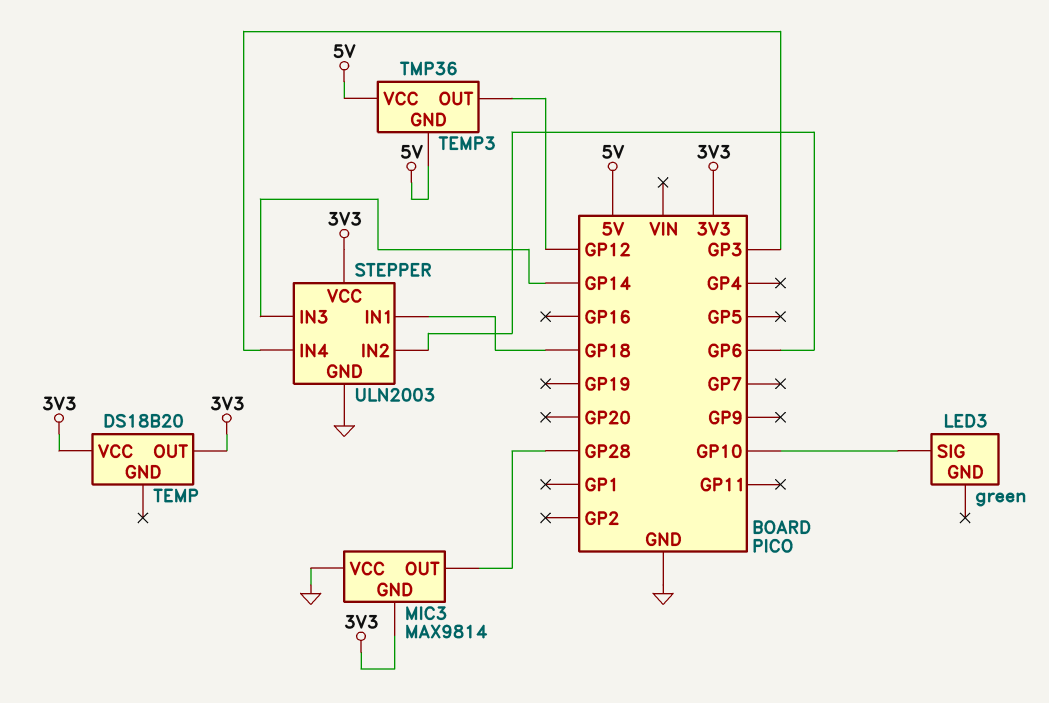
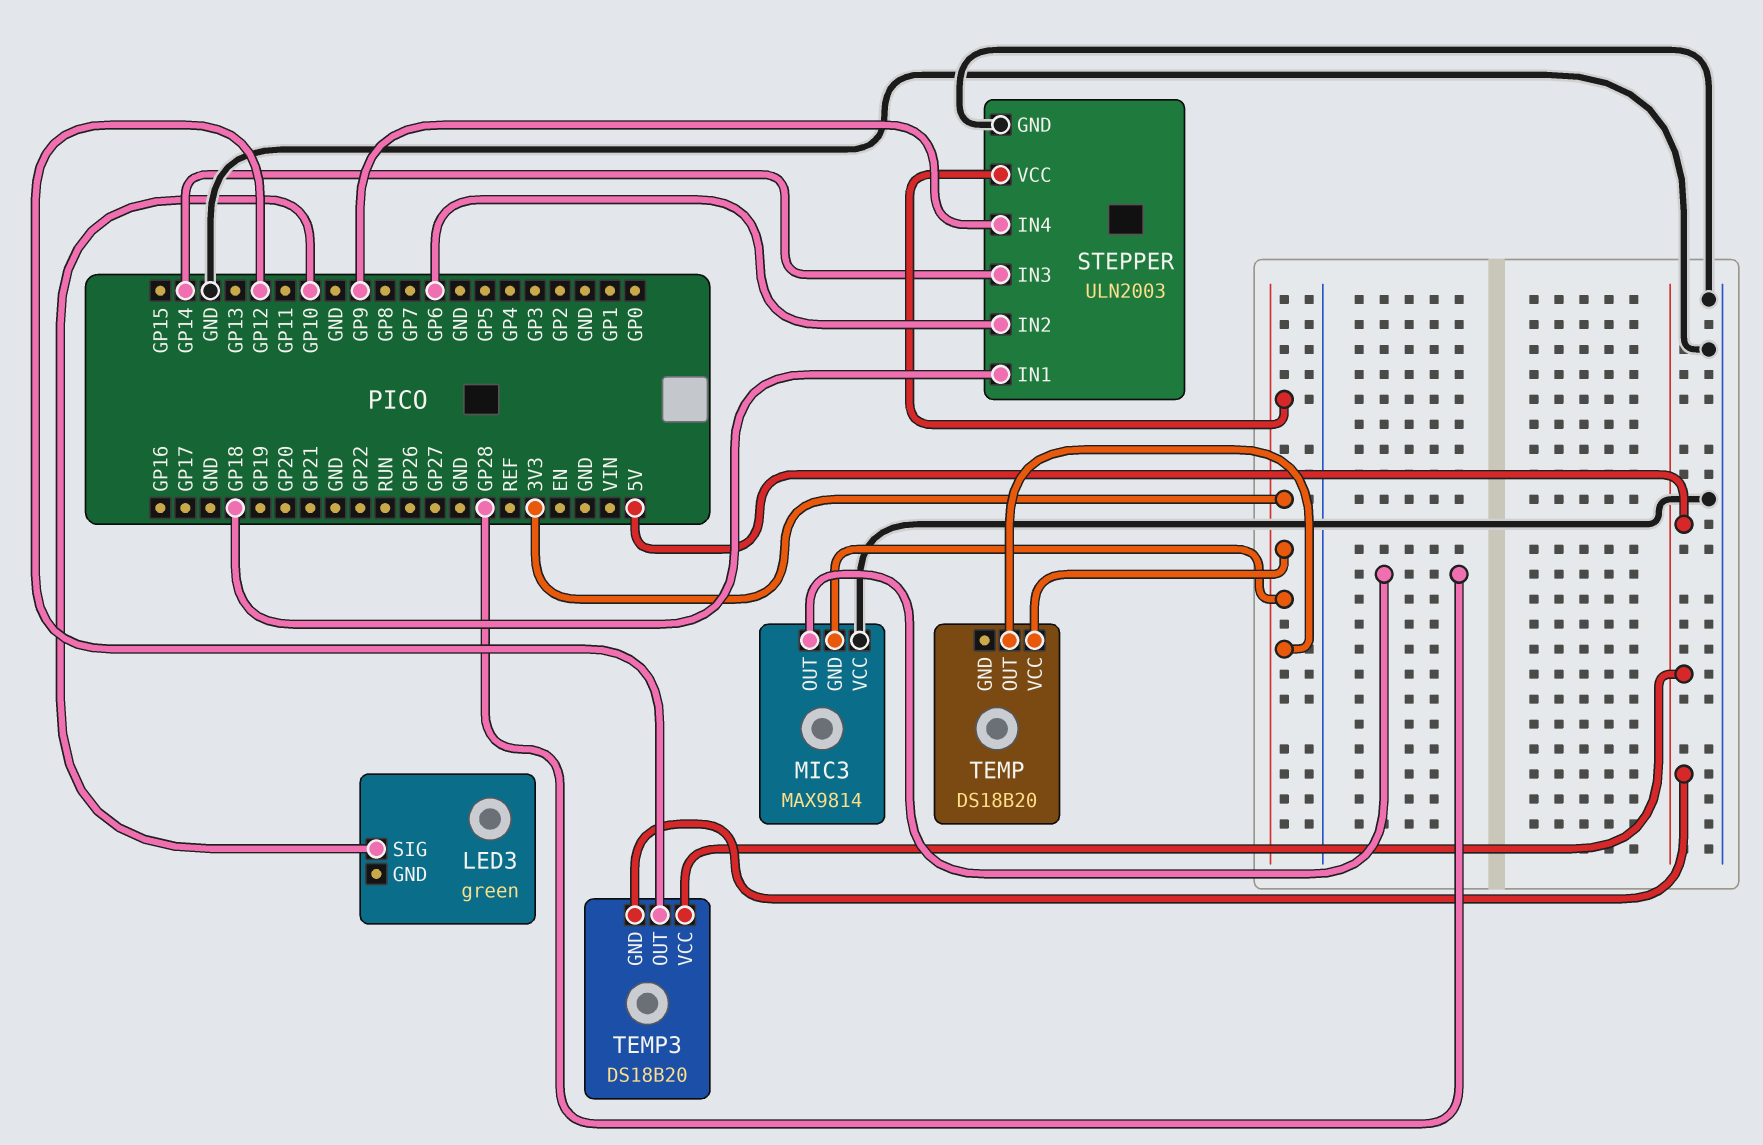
STEPPER pin IN4: GP3 -> GP9
TEMP3: TMP36 -> DS18B20

